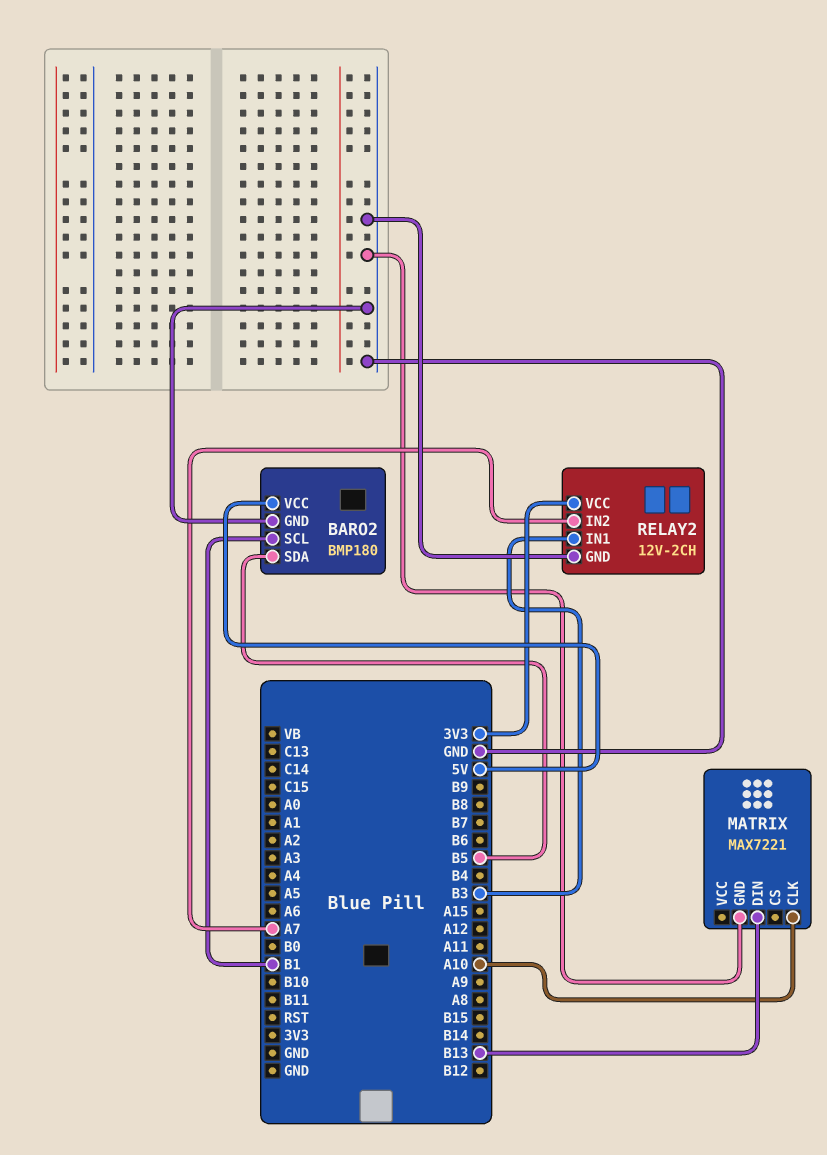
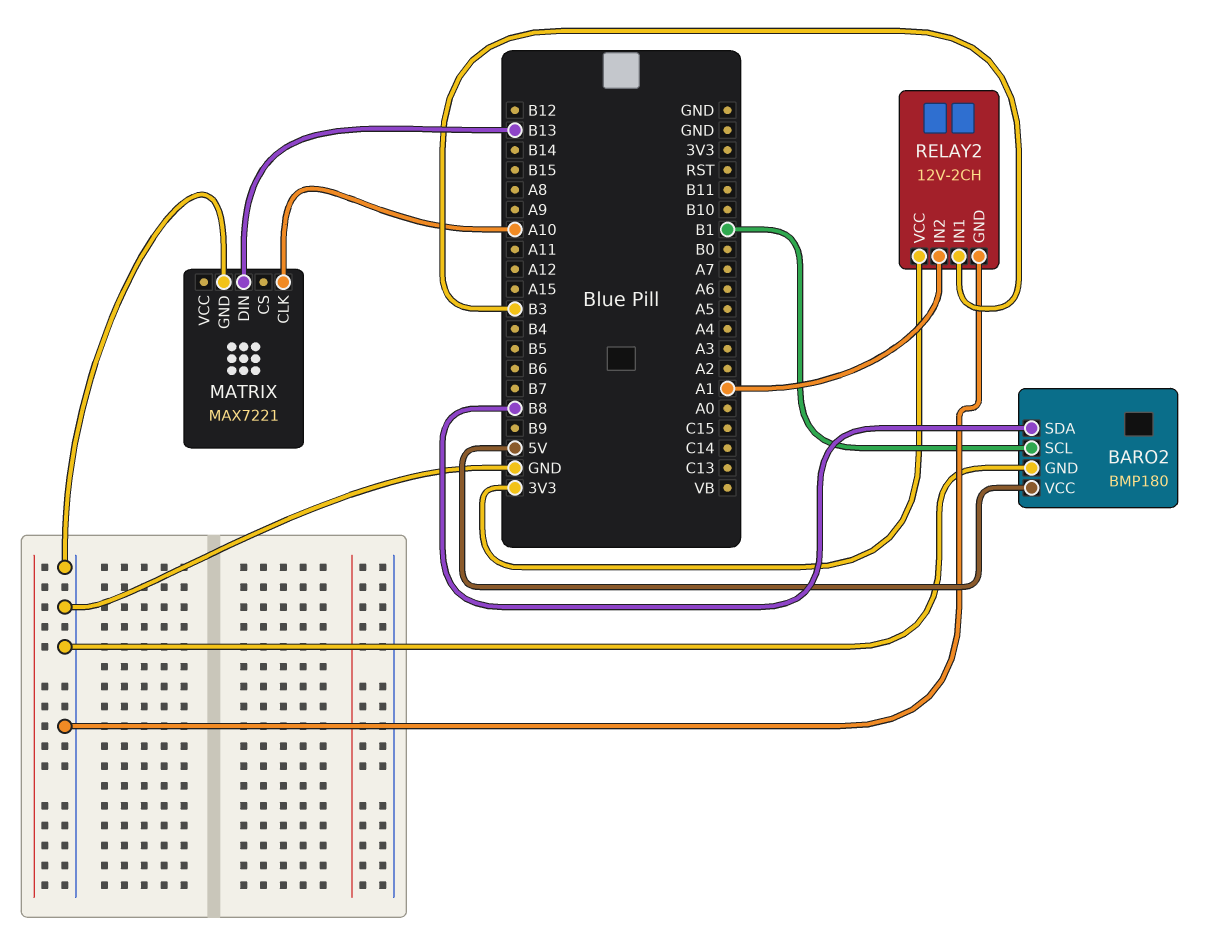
BARO2 pin SDA: B5 -> B8
RELAY2 pin IN2: A7 -> A1

